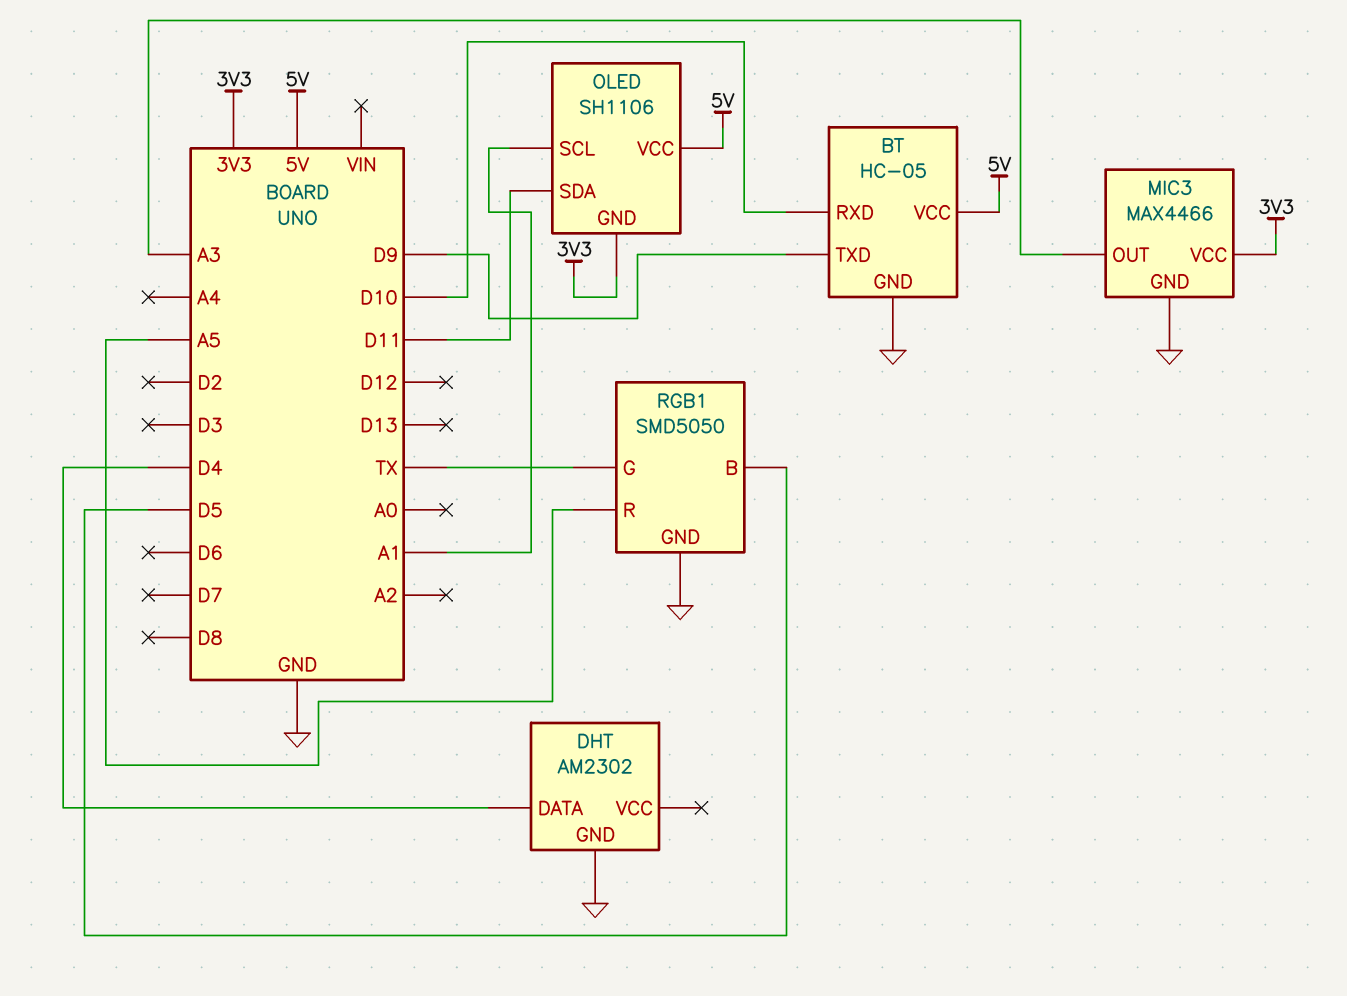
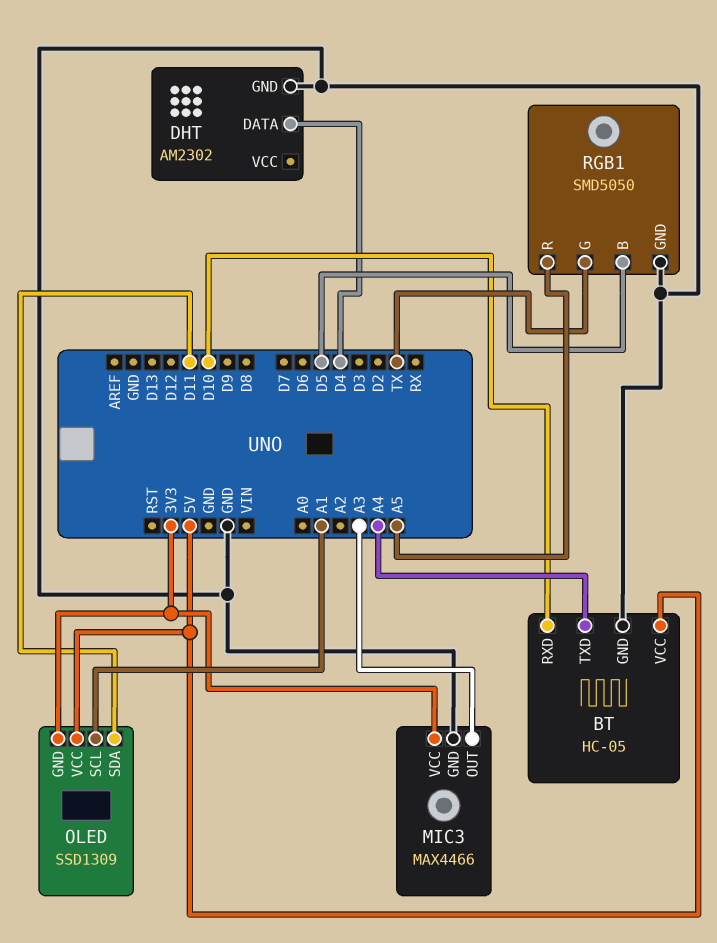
BT pin TXD: D9 -> A4
OLED: SH1106 -> SSD1309

